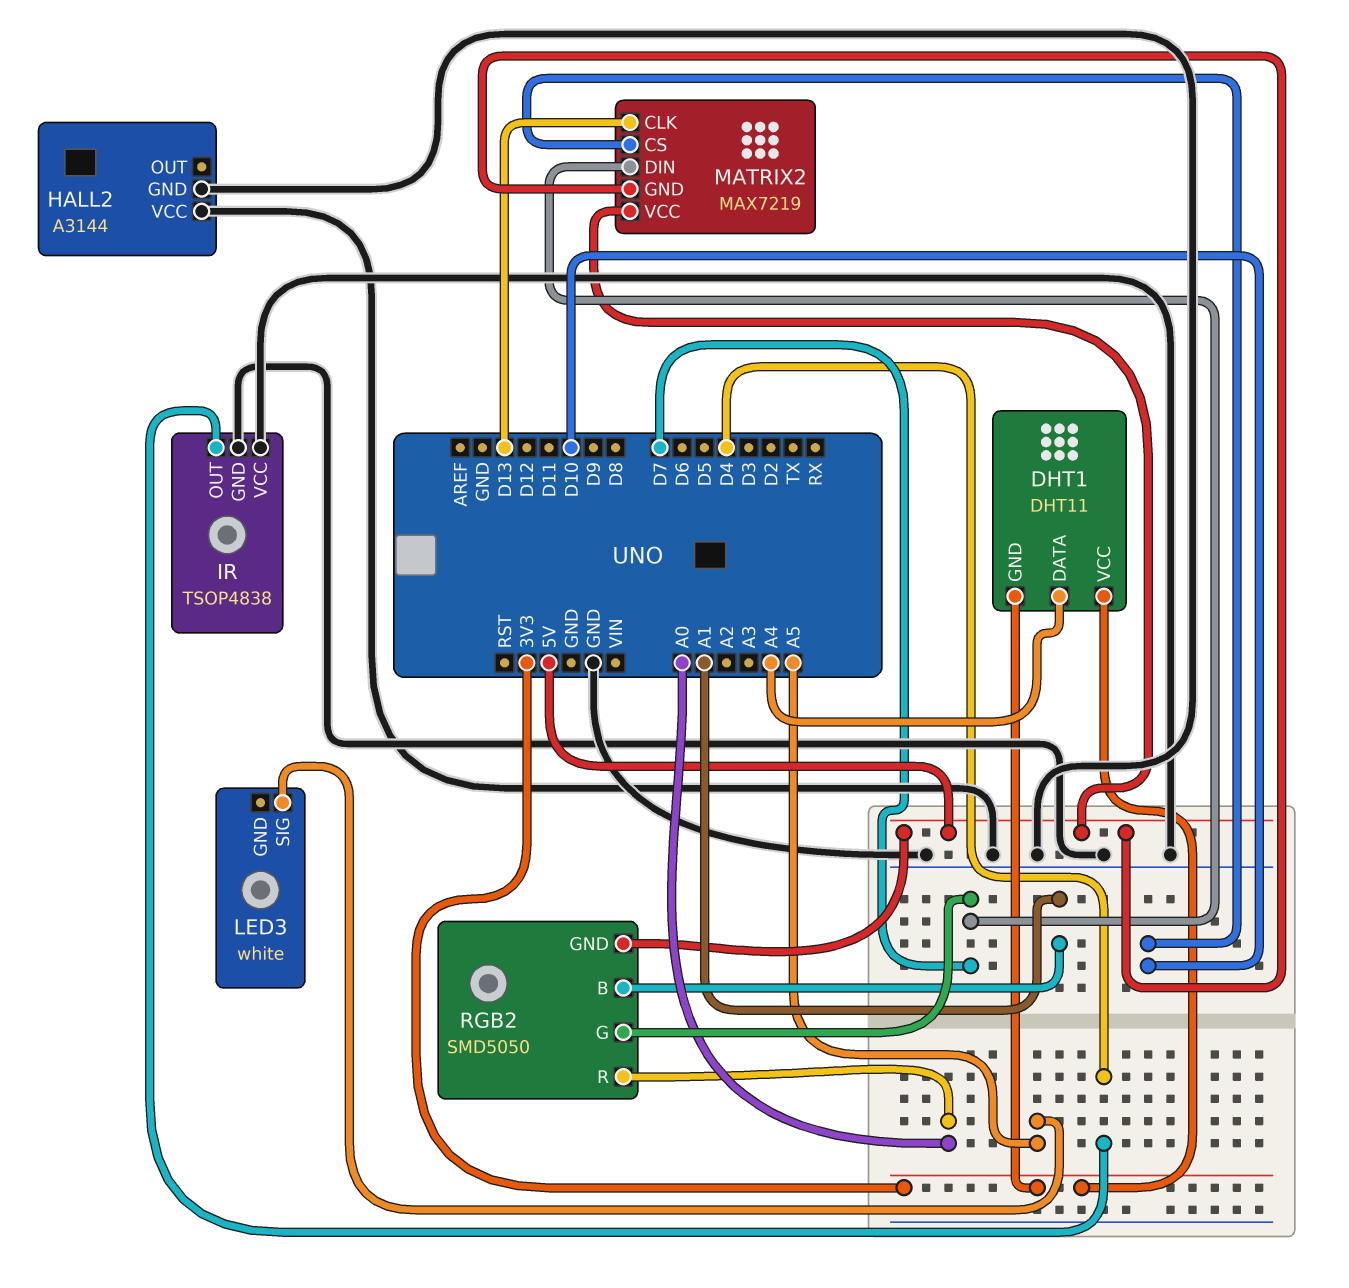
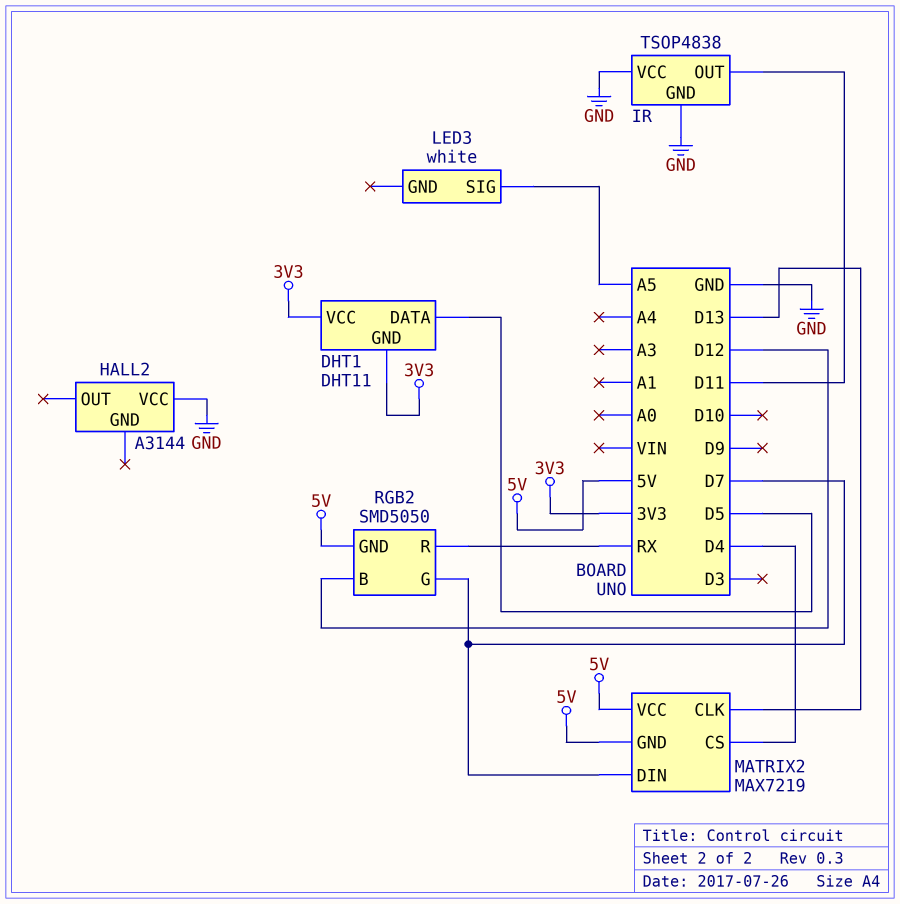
DHT1 pin DATA: A4 -> D5
HALL2 pin GND: GND -> none
IR pin OUT: D4 -> D11
MATRIX2 pin CS: D10 -> D4
RGB2 pin B: A1 -> D12
RGB2 pin R: A0 -> RX

